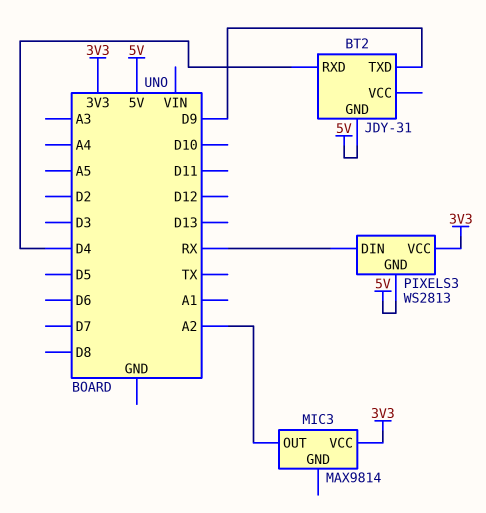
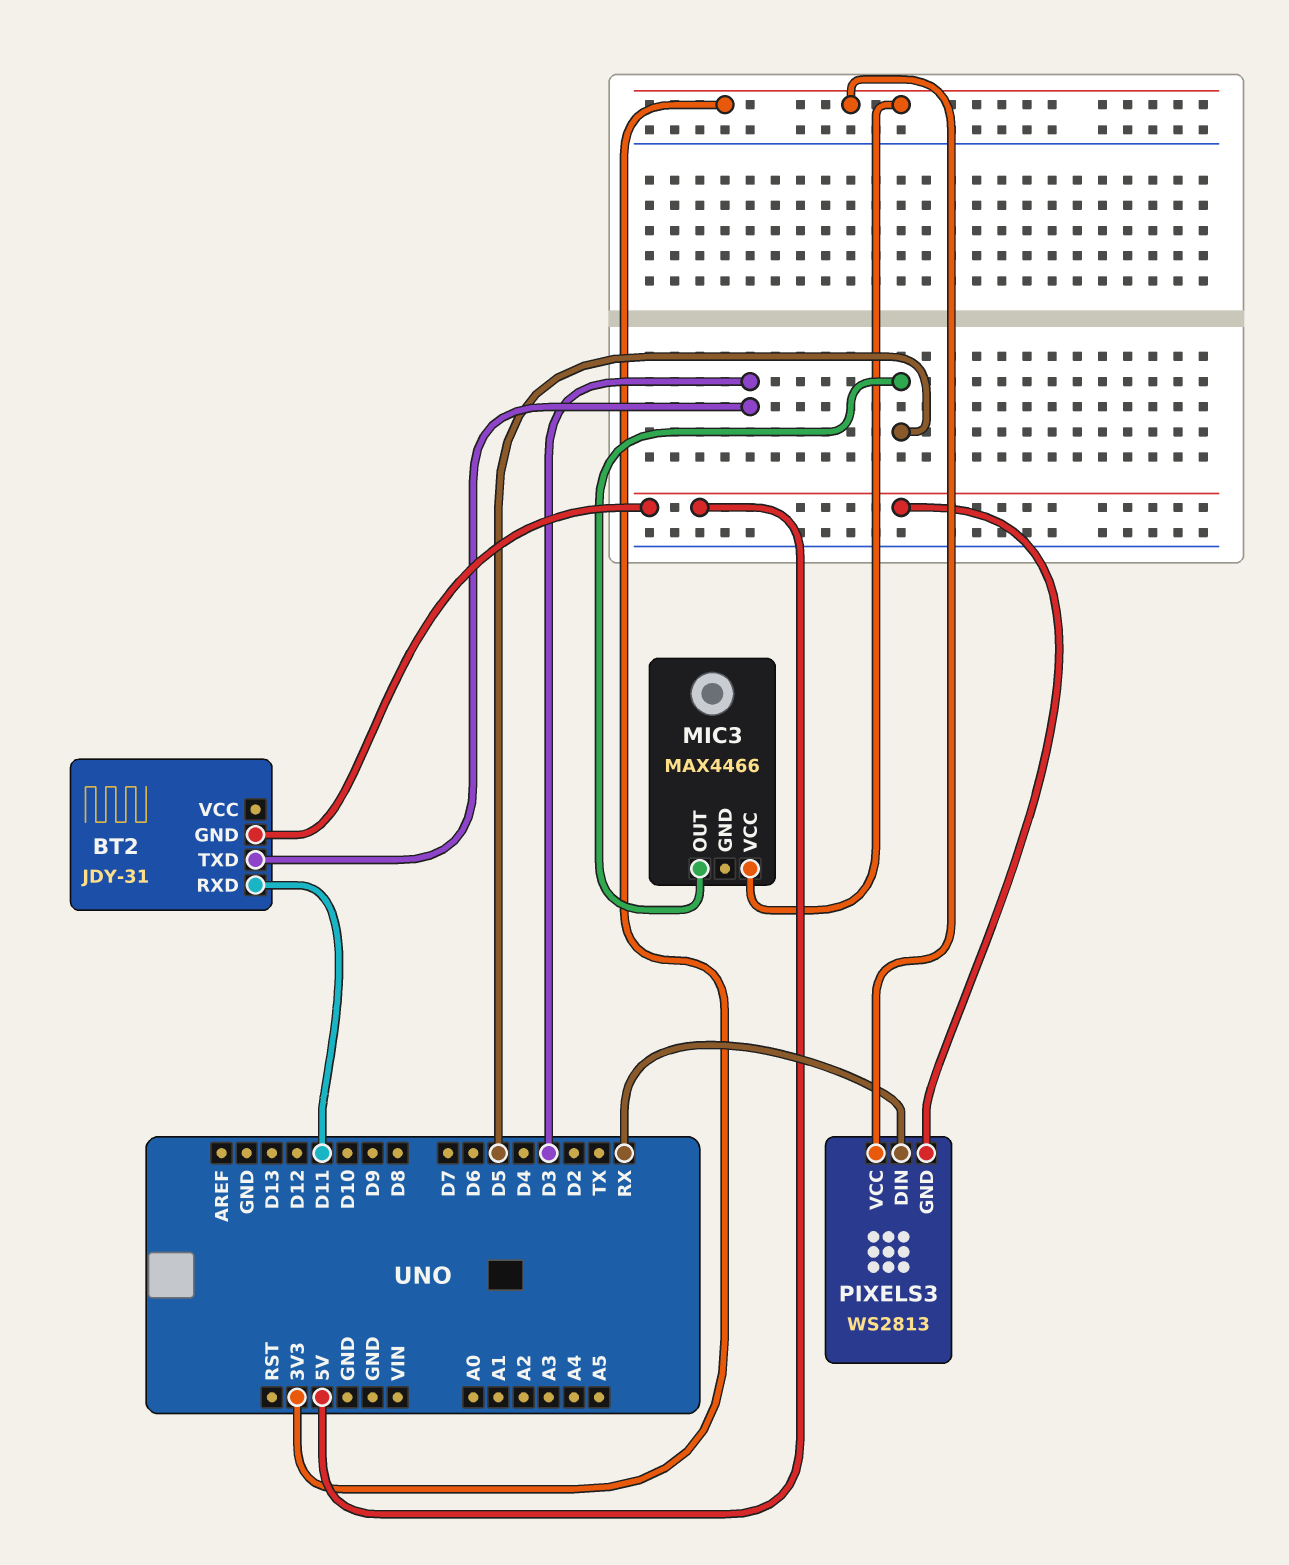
BT2 pin RXD: D4 -> D11
BT2 pin TXD: D9 -> D3
MIC3: MAX9814 -> MAX4466
MIC3 pin OUT: A2 -> D5

